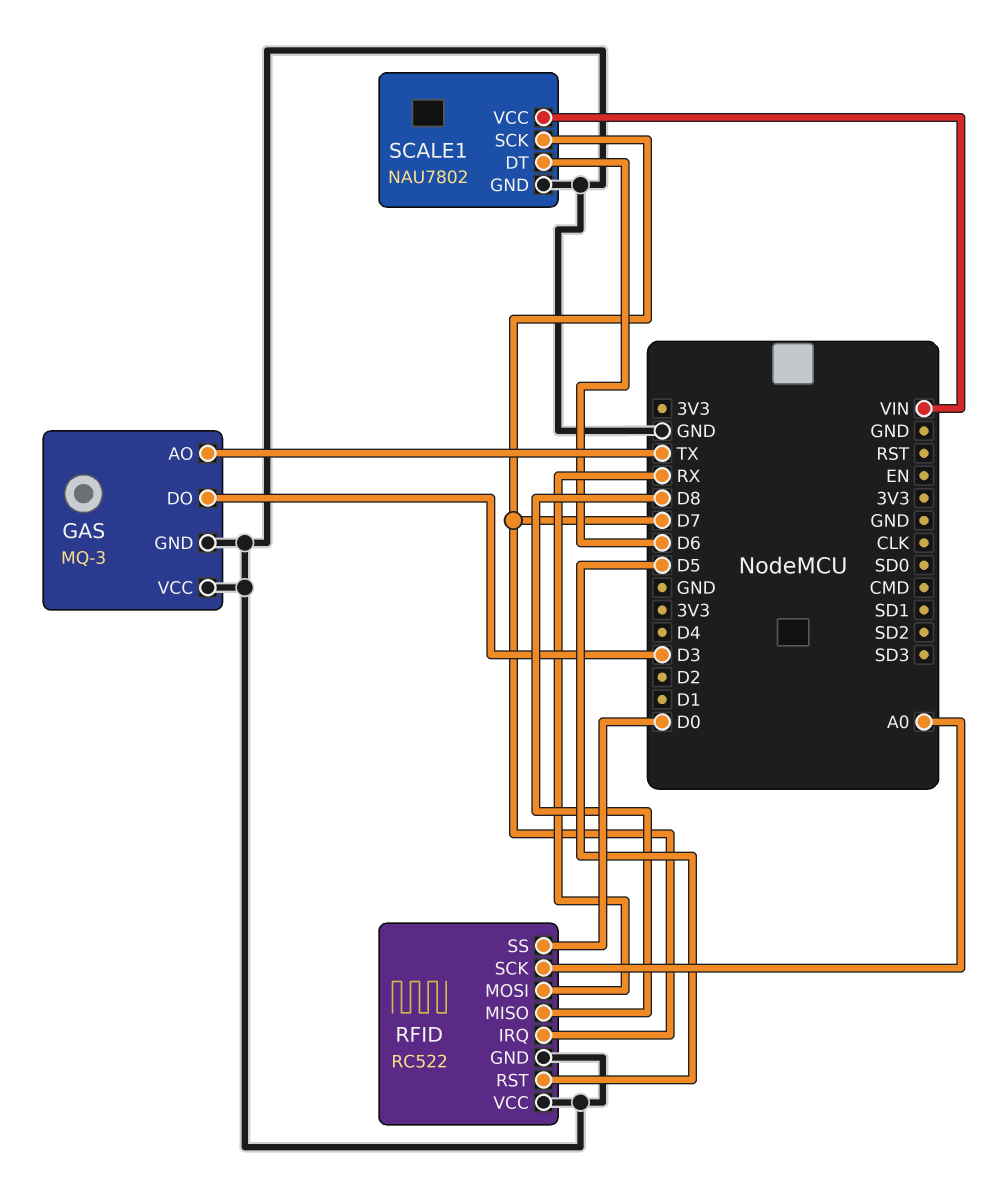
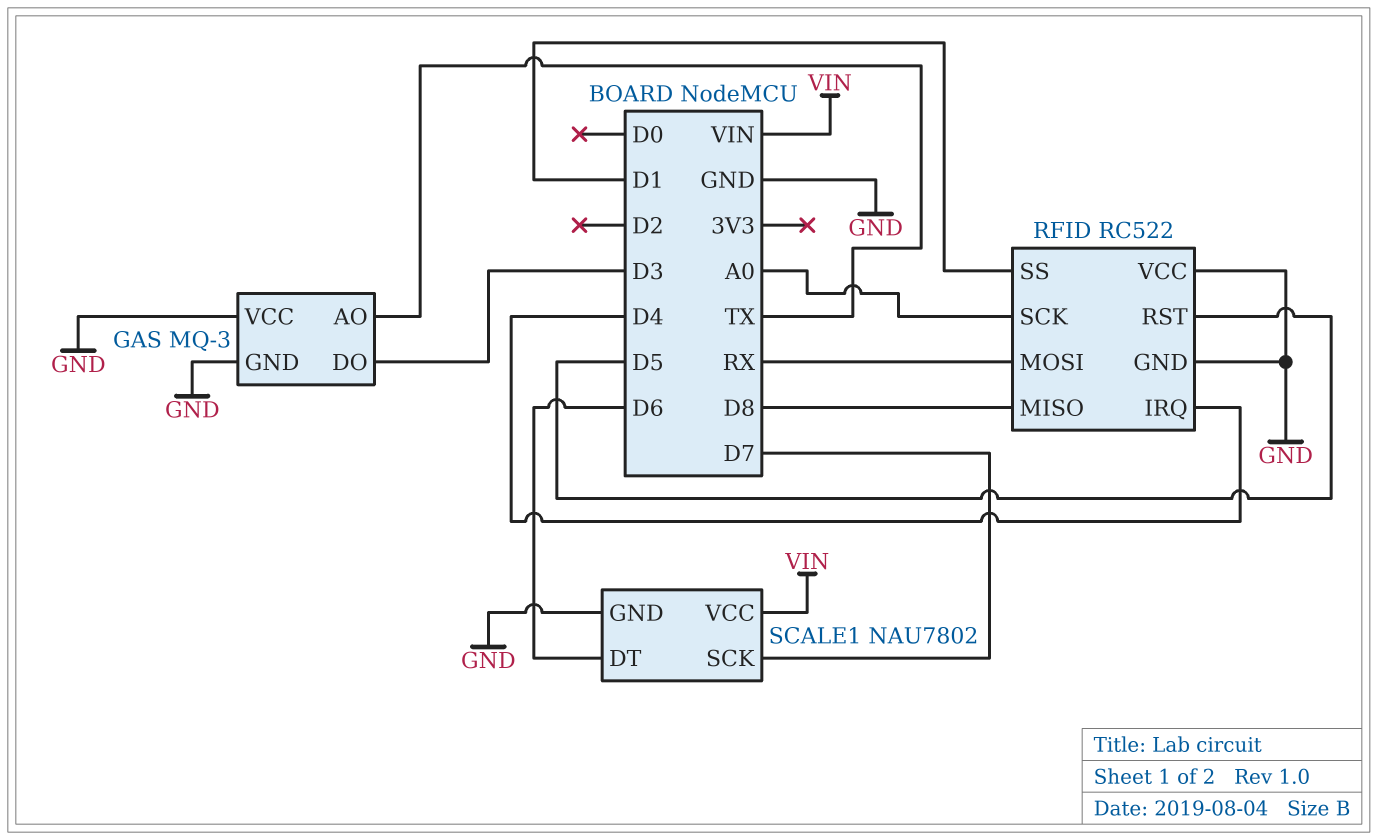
RFID pin IRQ: D7 -> D4
RFID pin SS: D0 -> D1

